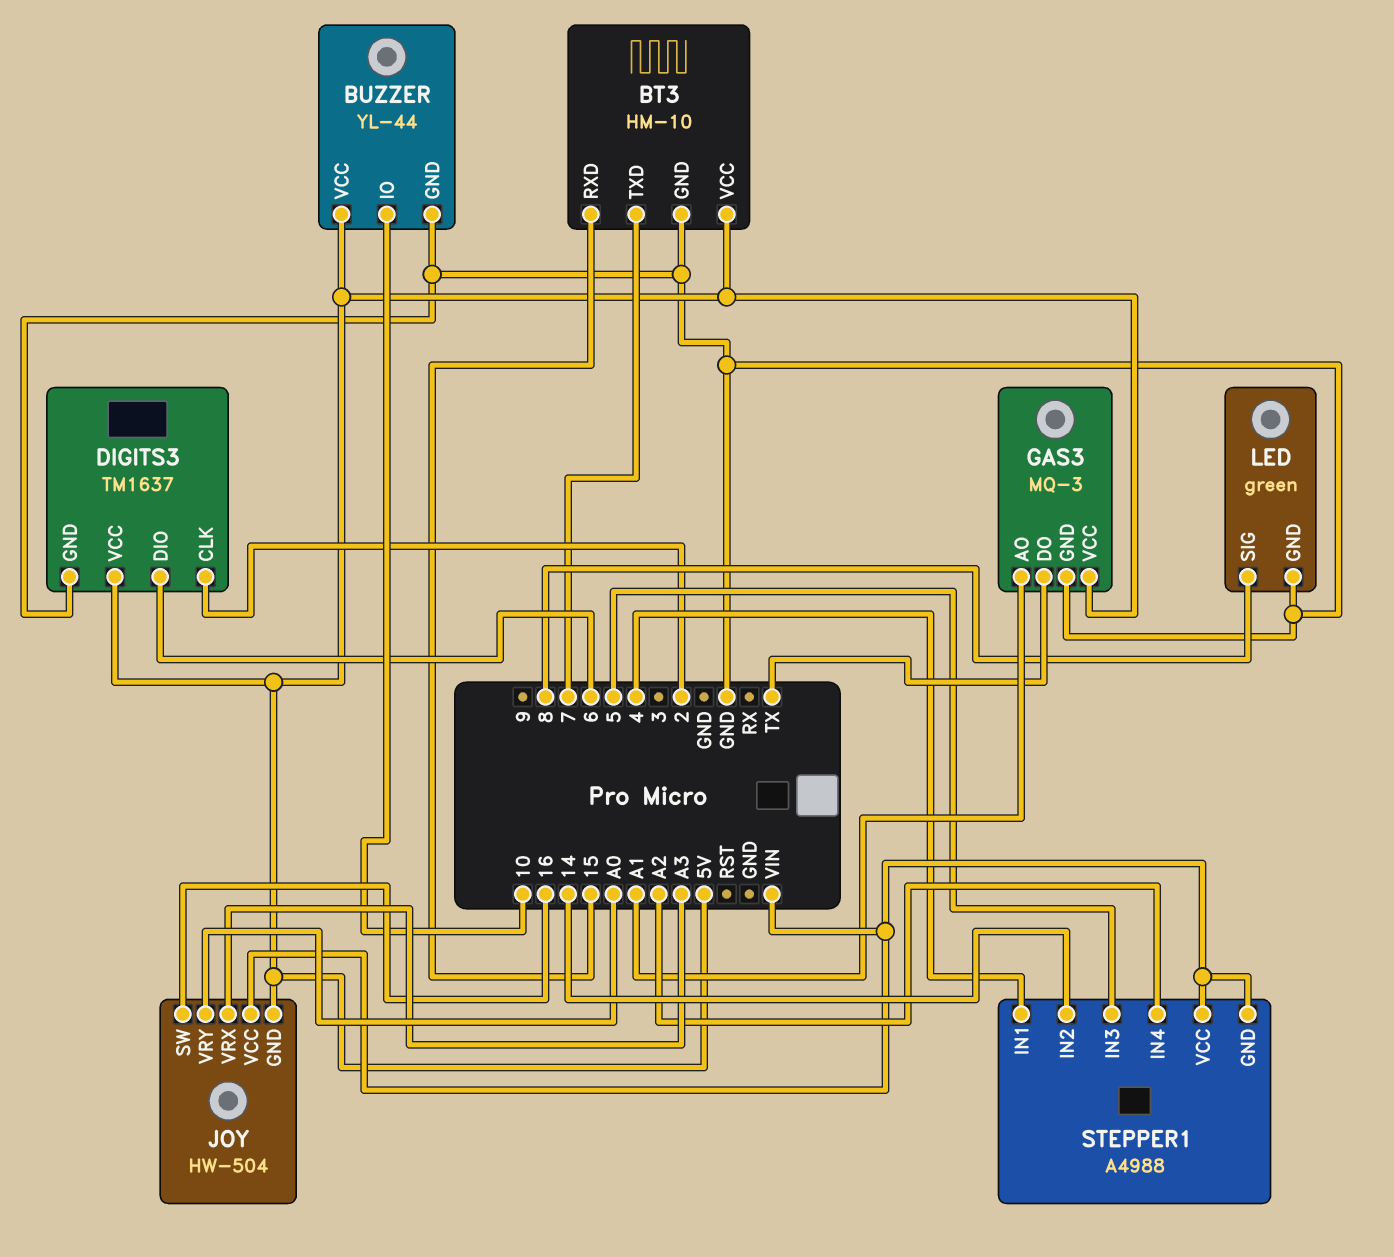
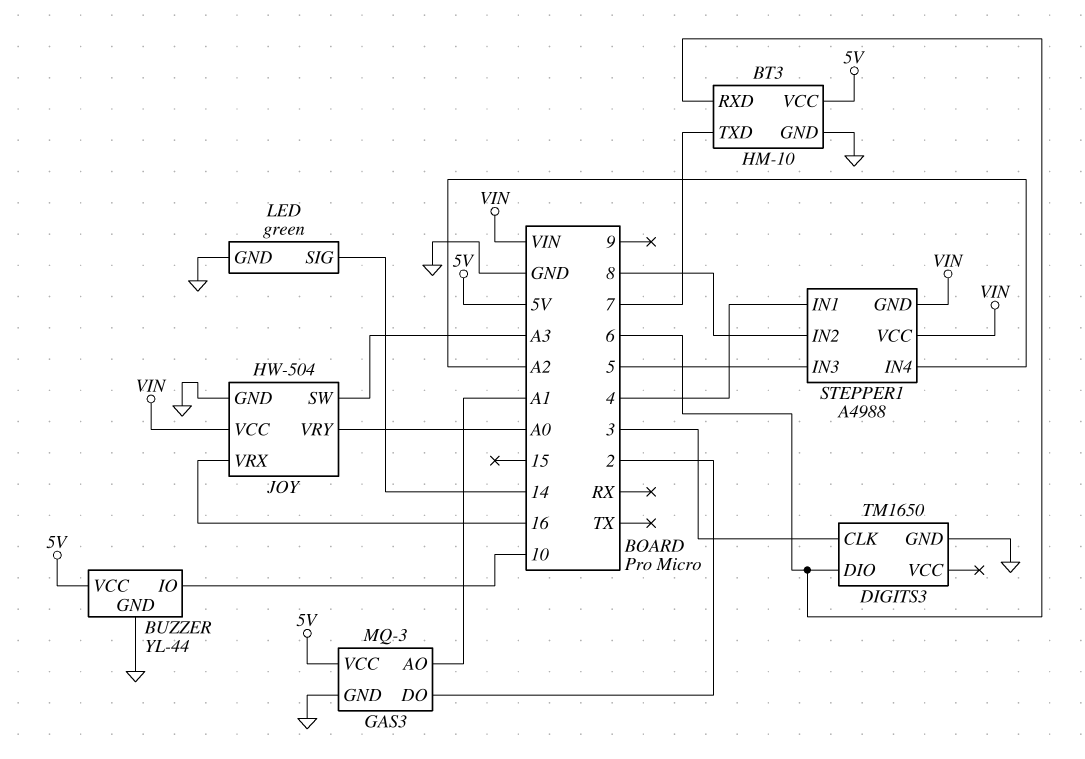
BT3 pin RXD: 15 -> 6
DIGITS3: TM1637 -> TM1650
DIGITS3 pin CLK: 2 -> 3
DIGITS3 pin VCC: 5V -> none
GAS3 pin DO: TX -> 2
JOY pin GND: 5V -> GND
JOY pin SW: 16 -> A3
JOY pin VRX: A3 -> 16
LED pin SIG: 8 -> 14
STEPPER1 pin IN2: 14 -> 8

